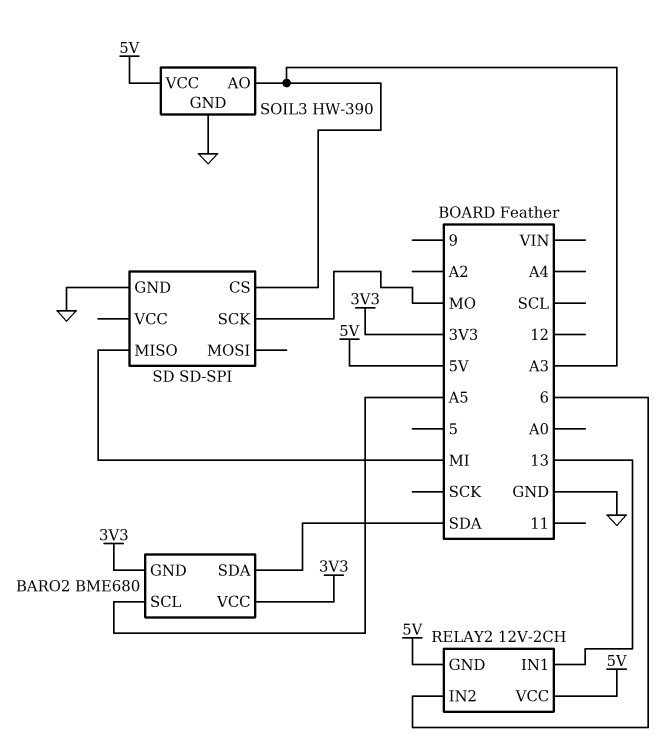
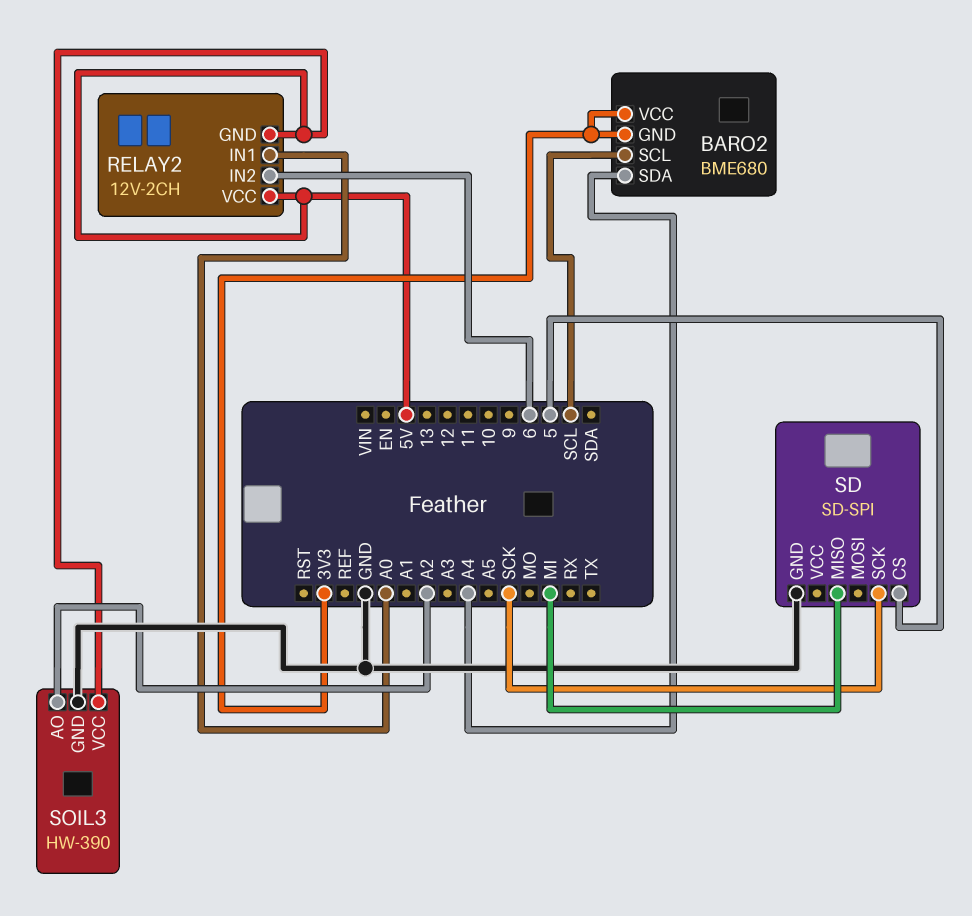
BARO2 pin SCL: A5 -> SCL
BARO2 pin SDA: SDA -> A4
RELAY2 pin IN1: 13 -> A0
SD pin CS: A3 -> 5
SD pin SCK: MO -> SCK
SOIL3 pin AO: A3 -> A2

